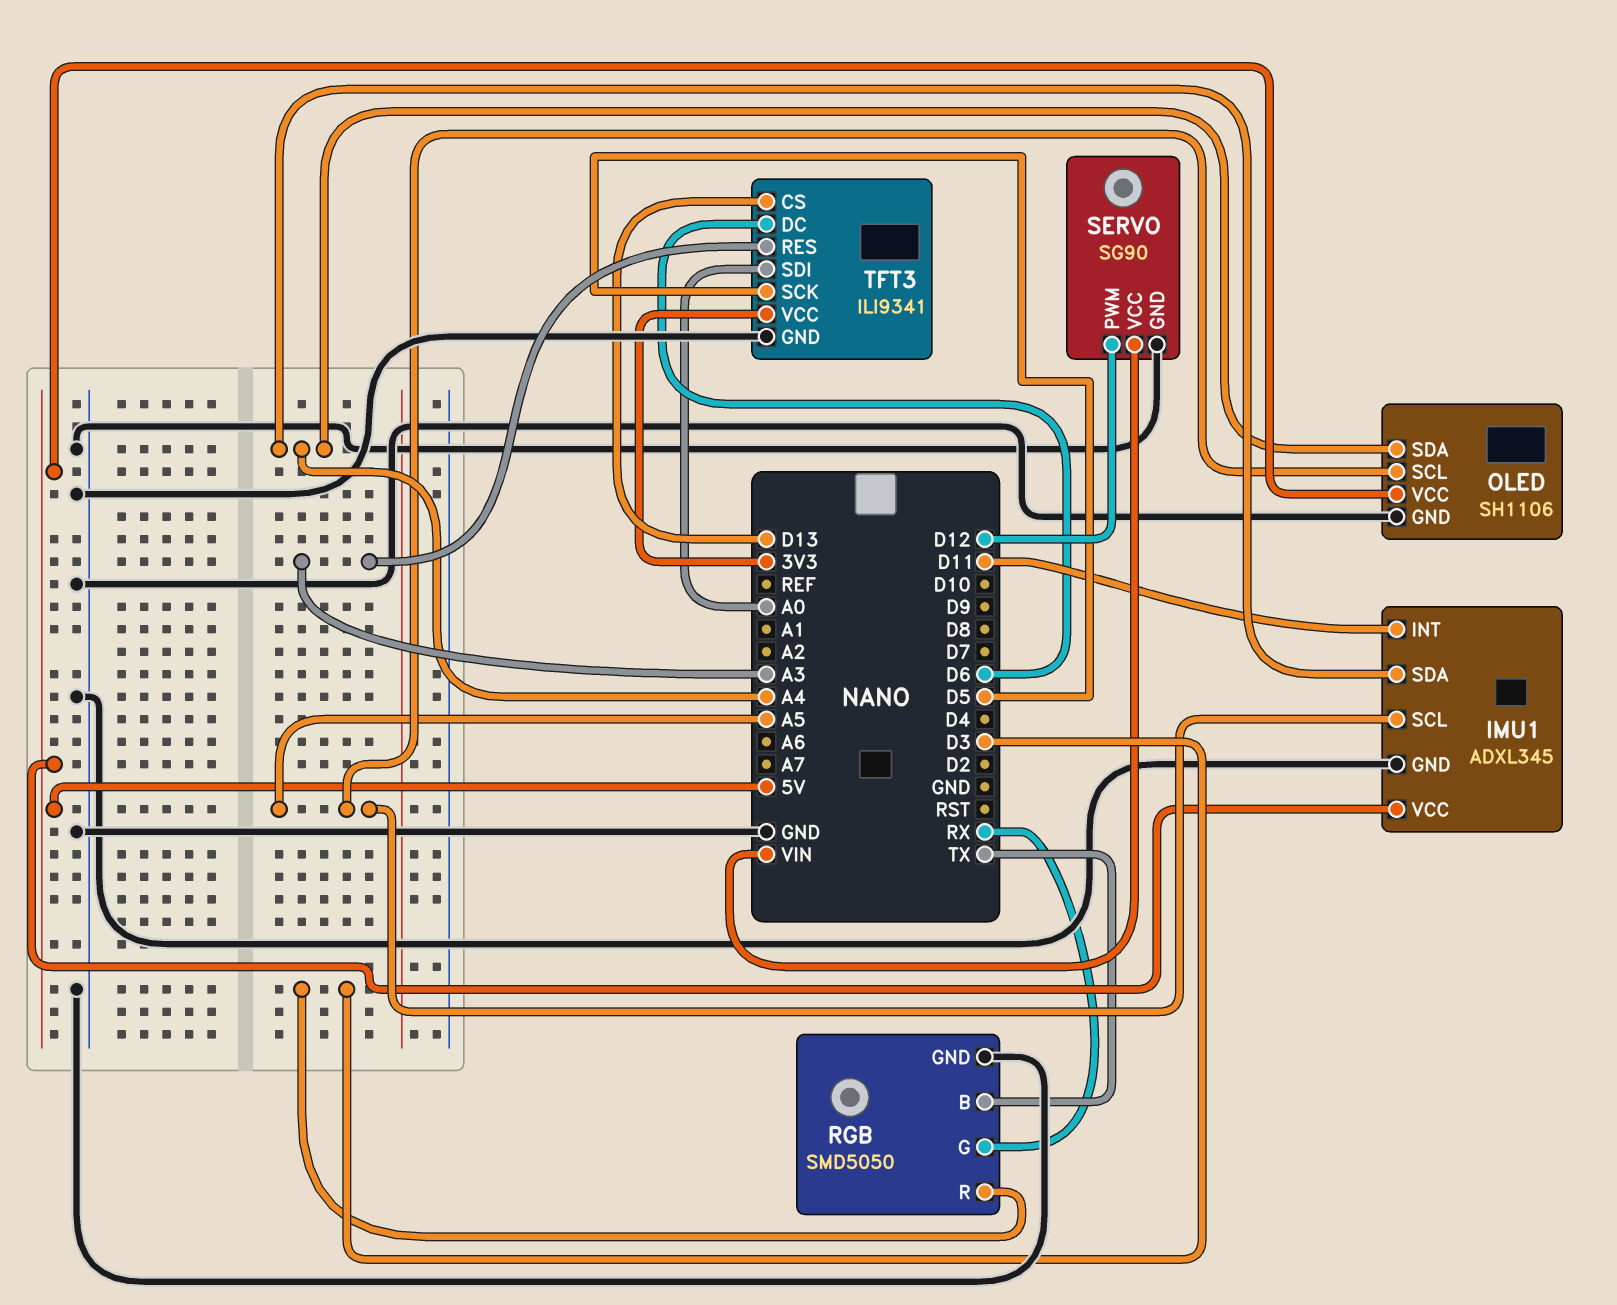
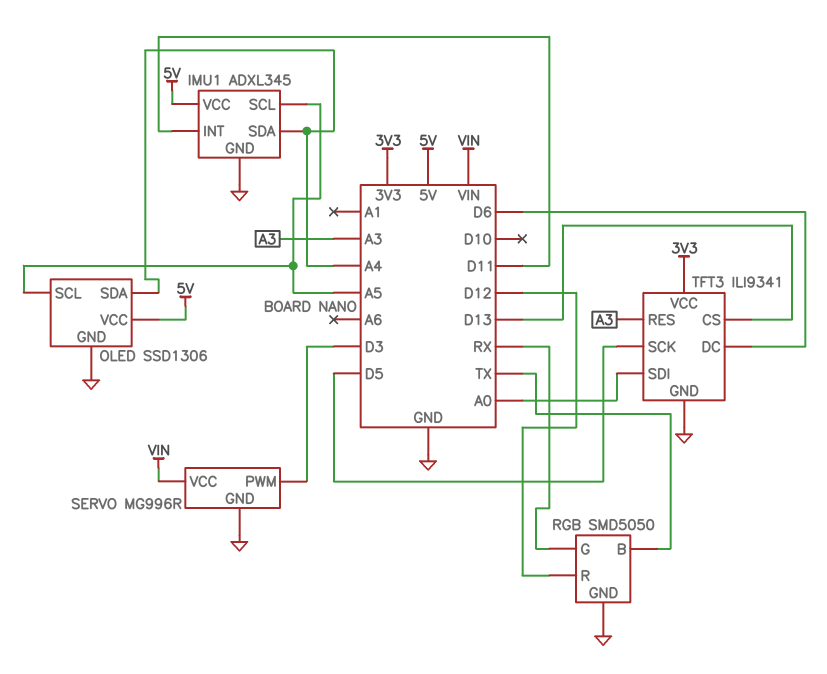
OLED: SH1106 -> SSD1306
RGB pin R: D3 -> D12
SERVO: SG90 -> MG996R
SERVO pin PWM: D12 -> D3

